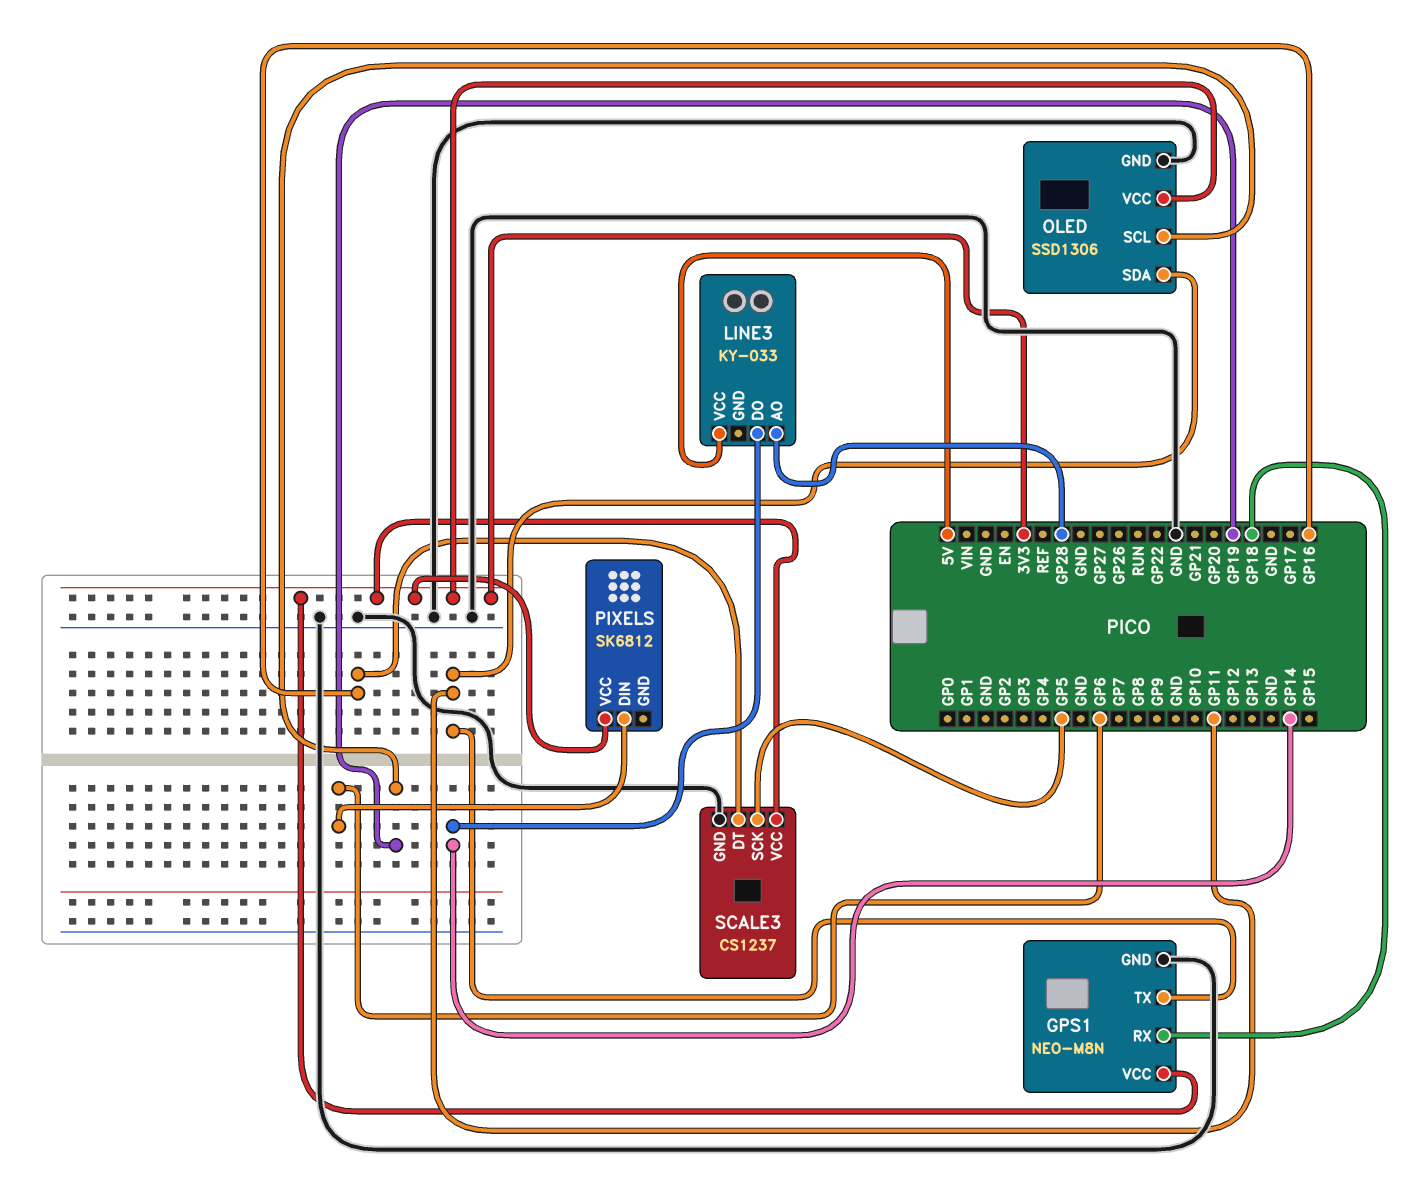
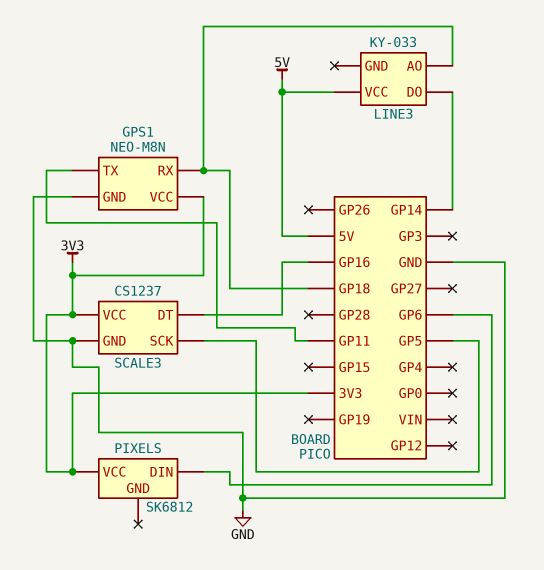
LINE3 pin AO: GP28 -> GP18
OLED: SSD1306 -> none
OLED pin GND: GND -> none
OLED pin SCL: GP19 -> none
OLED pin SDA: GP11 -> none
OLED pin VCC: 3V3 -> none

